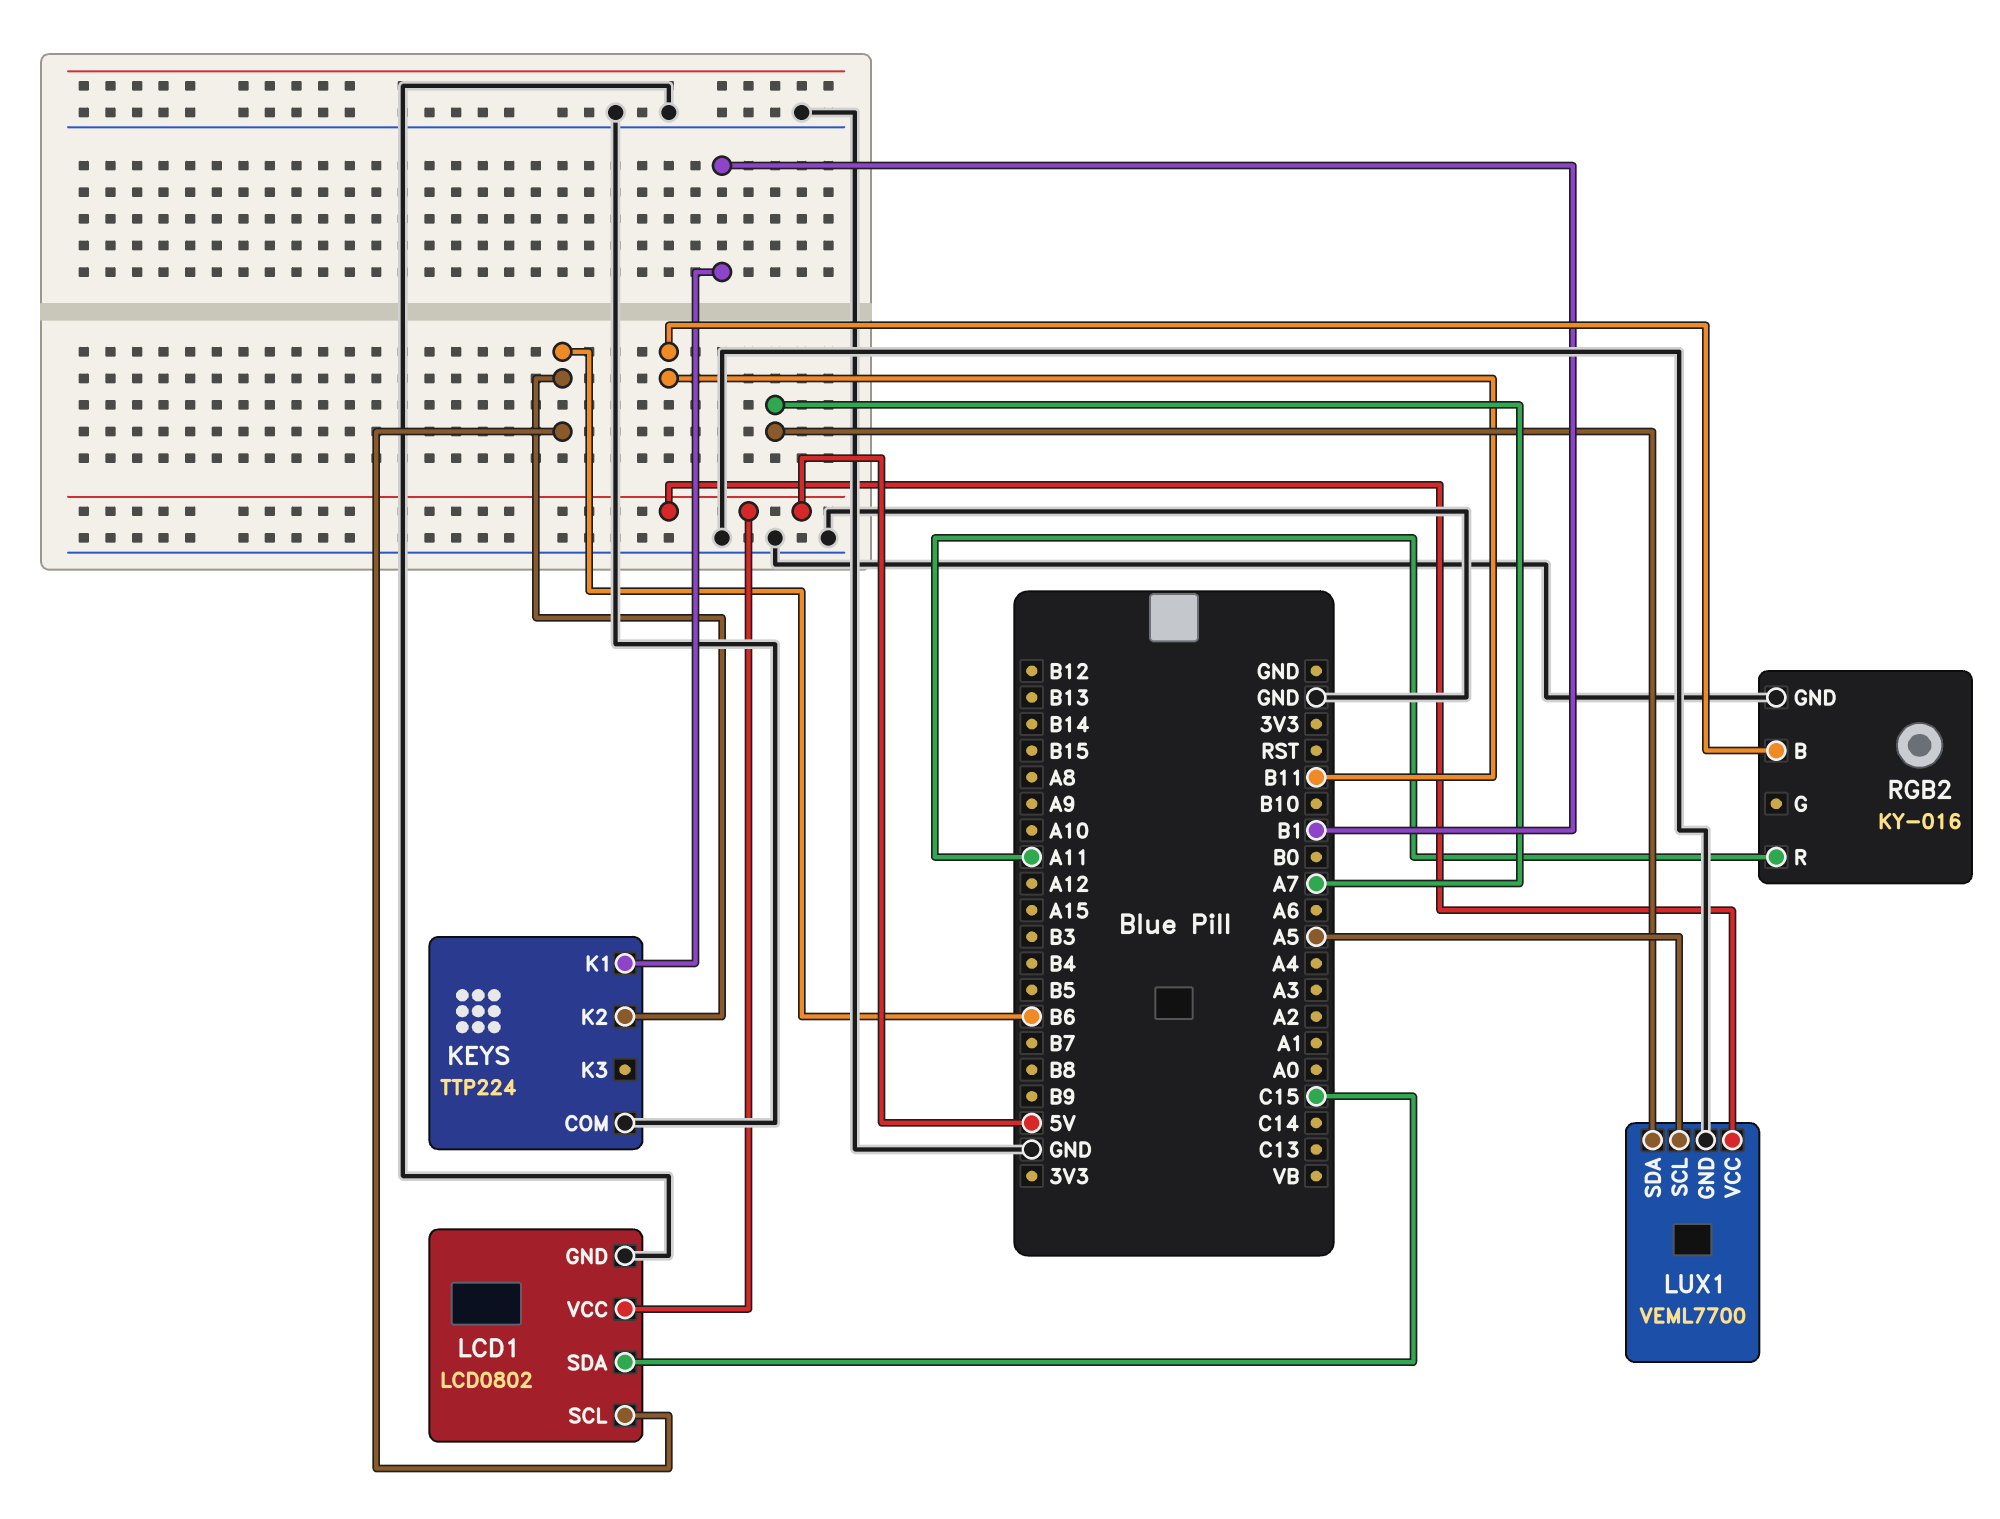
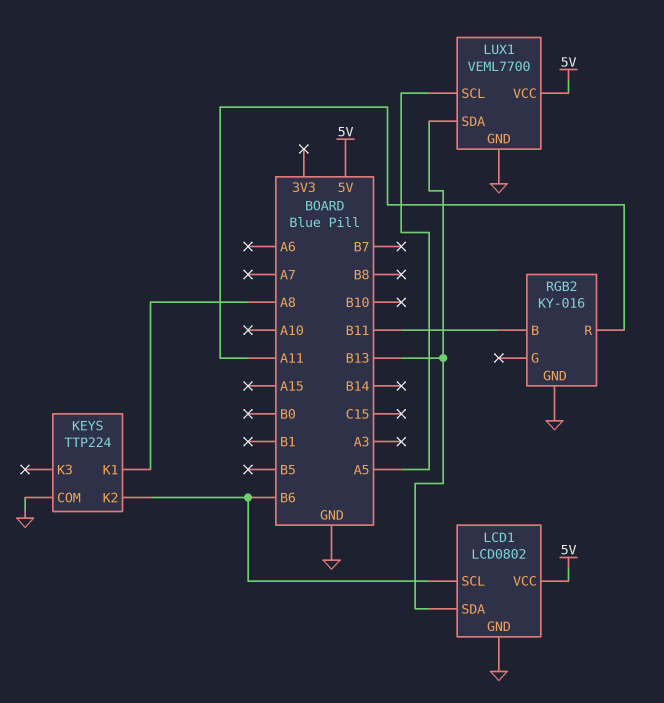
KEYS pin K1: B1 -> A8
LCD1 pin SDA: C15 -> B13
LUX1 pin SDA: A7 -> B13

